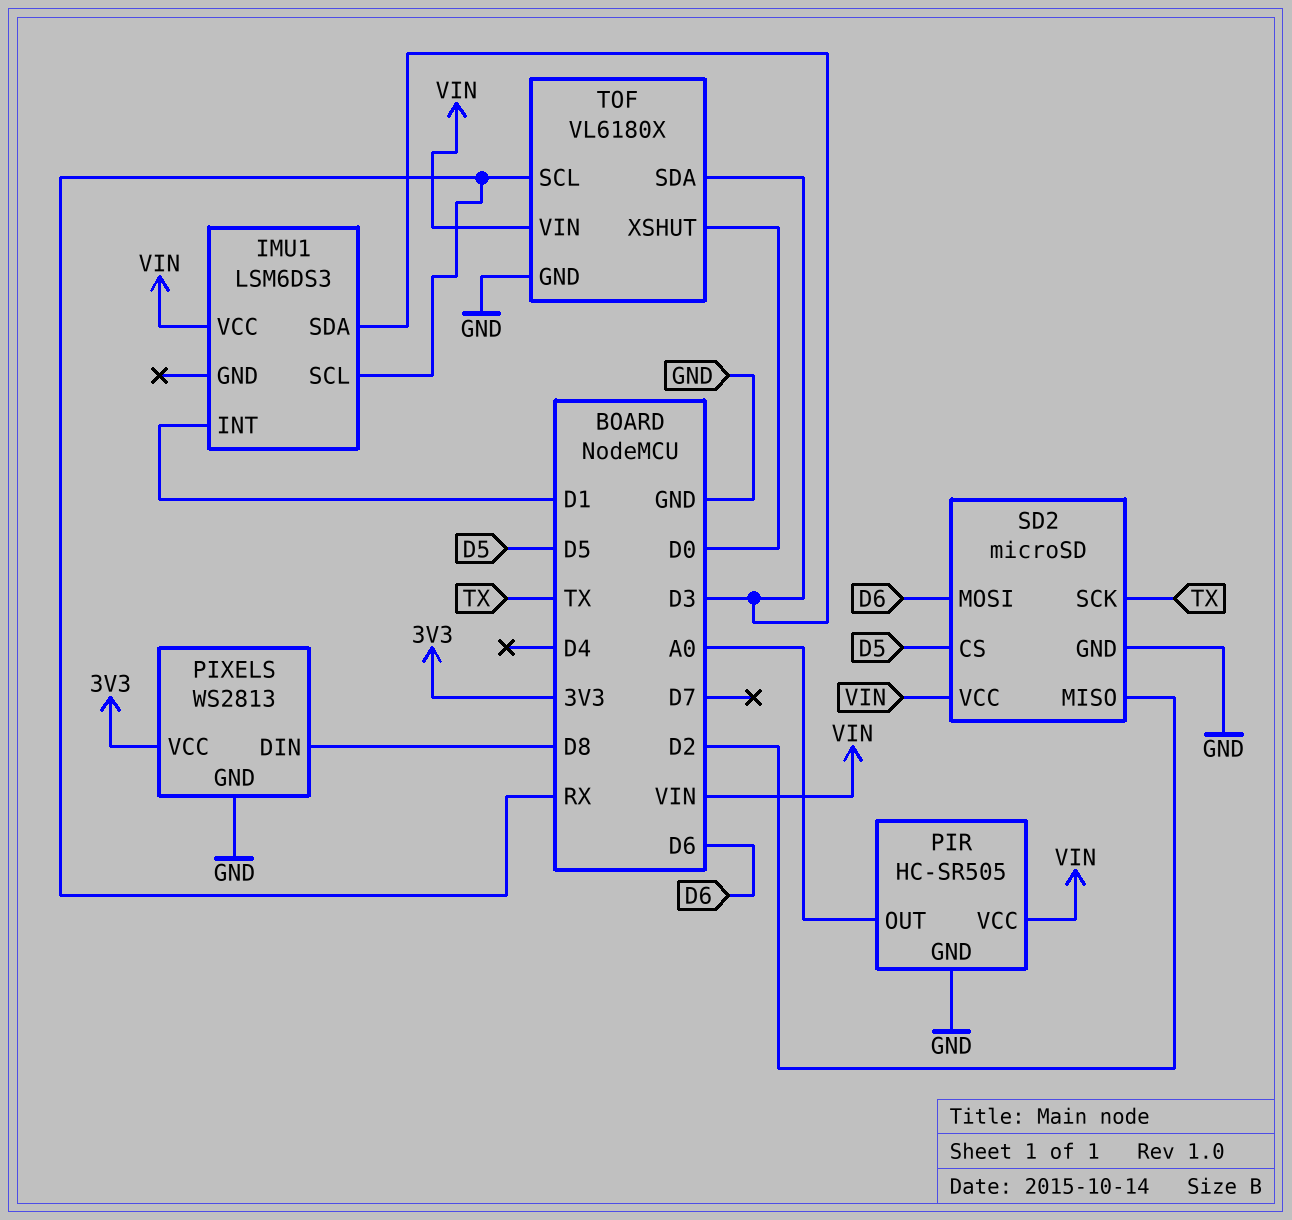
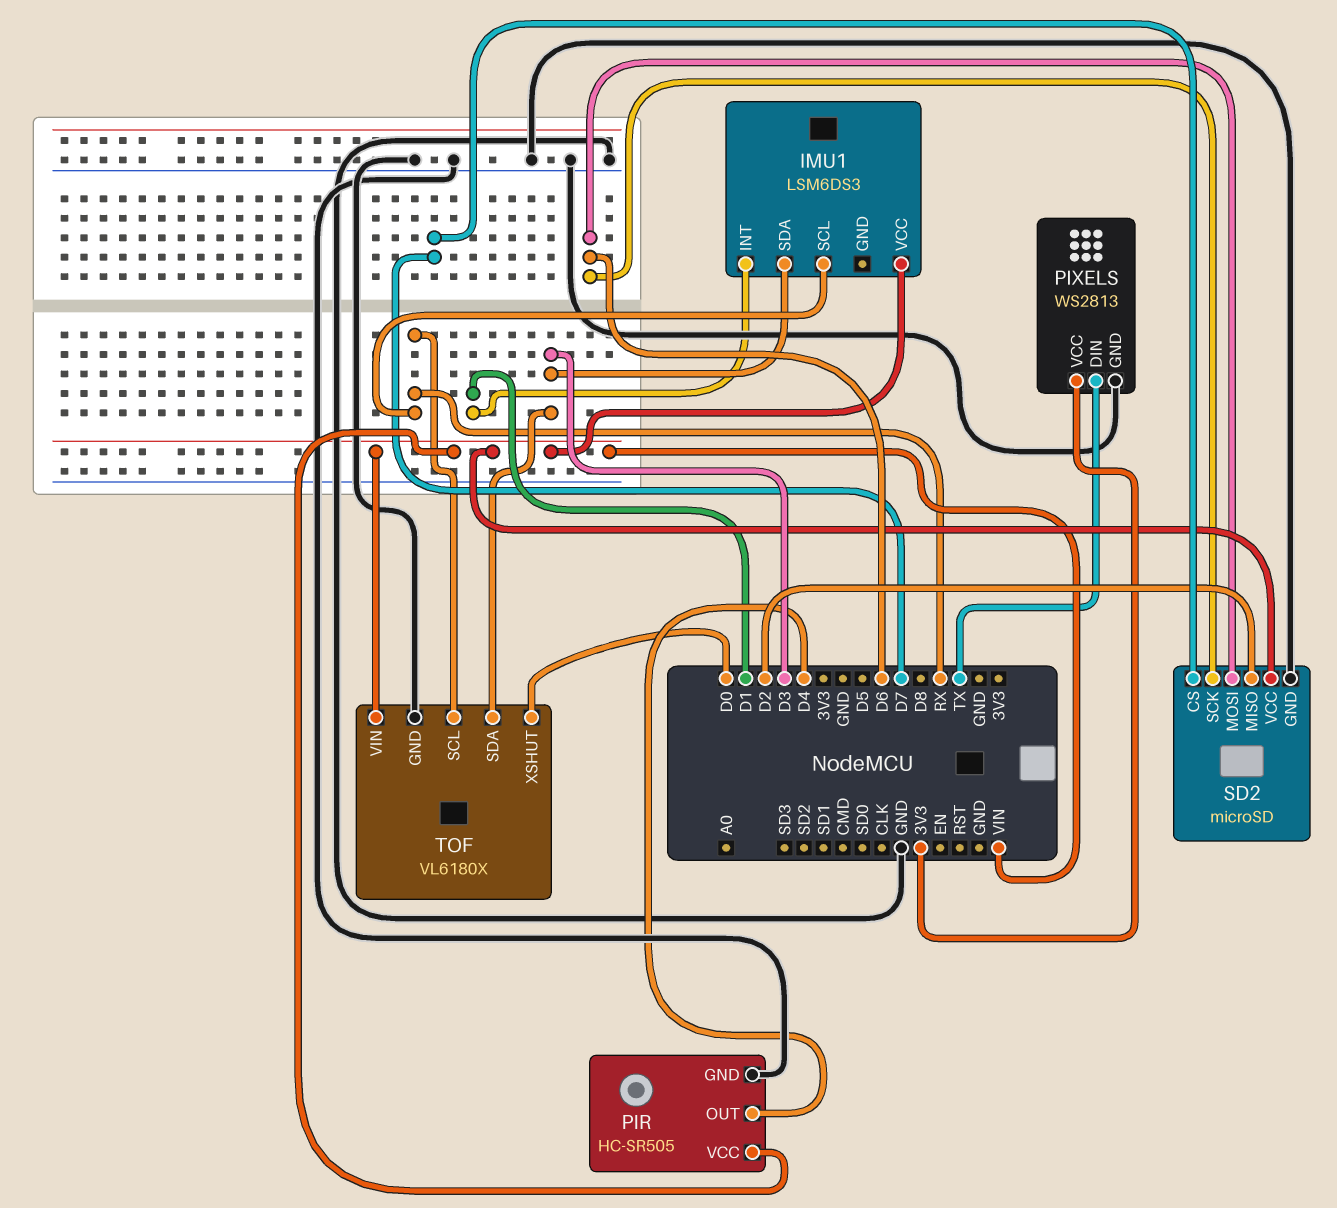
PIR pin OUT: A0 -> D4
PIXELS pin DIN: D8 -> TX
SD2 pin CS: D5 -> D7
SD2 pin SCK: TX -> D6

